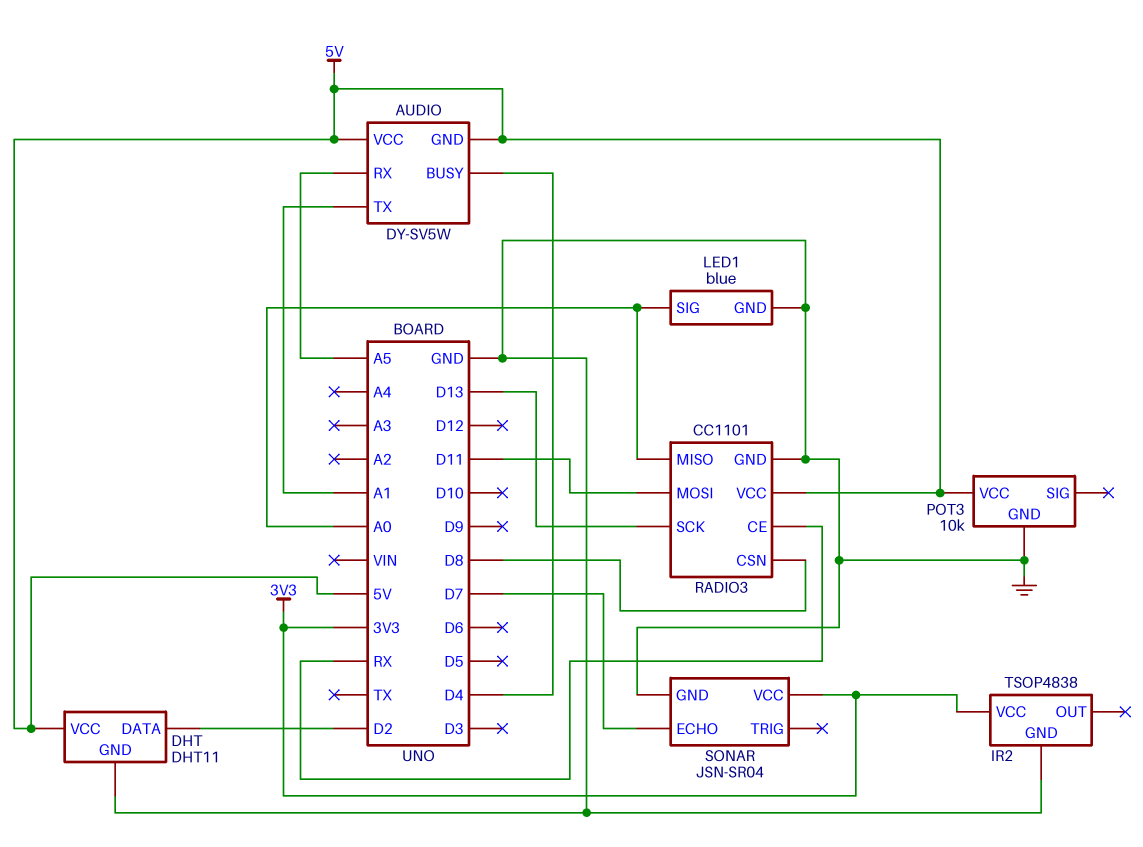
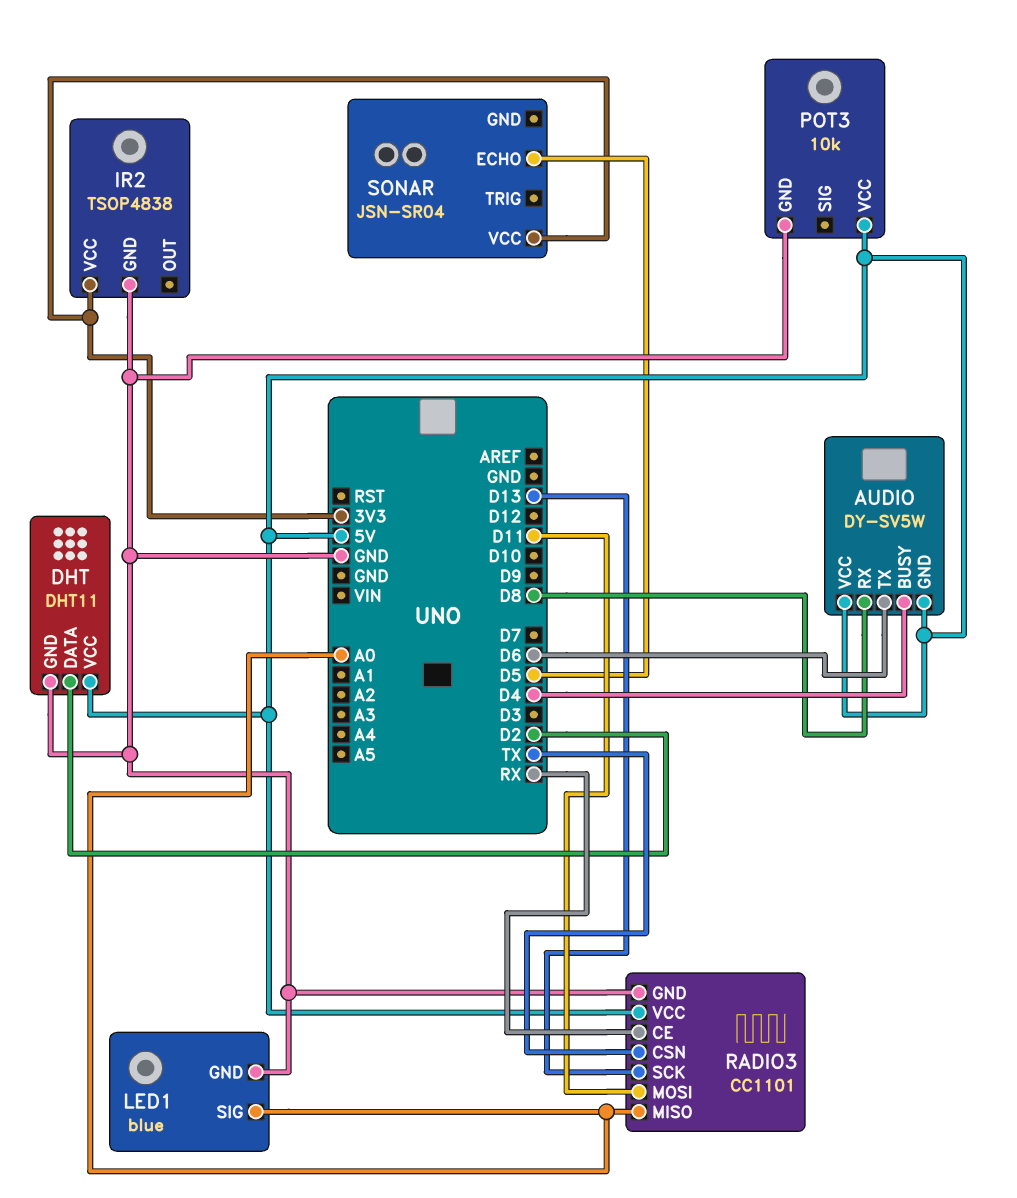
AUDIO pin RX: A5 -> D8
AUDIO pin TX: A1 -> D6
RADIO3 pin CSN: D8 -> TX
SONAR pin ECHO: D7 -> D5
SONAR pin GND: GND -> none

